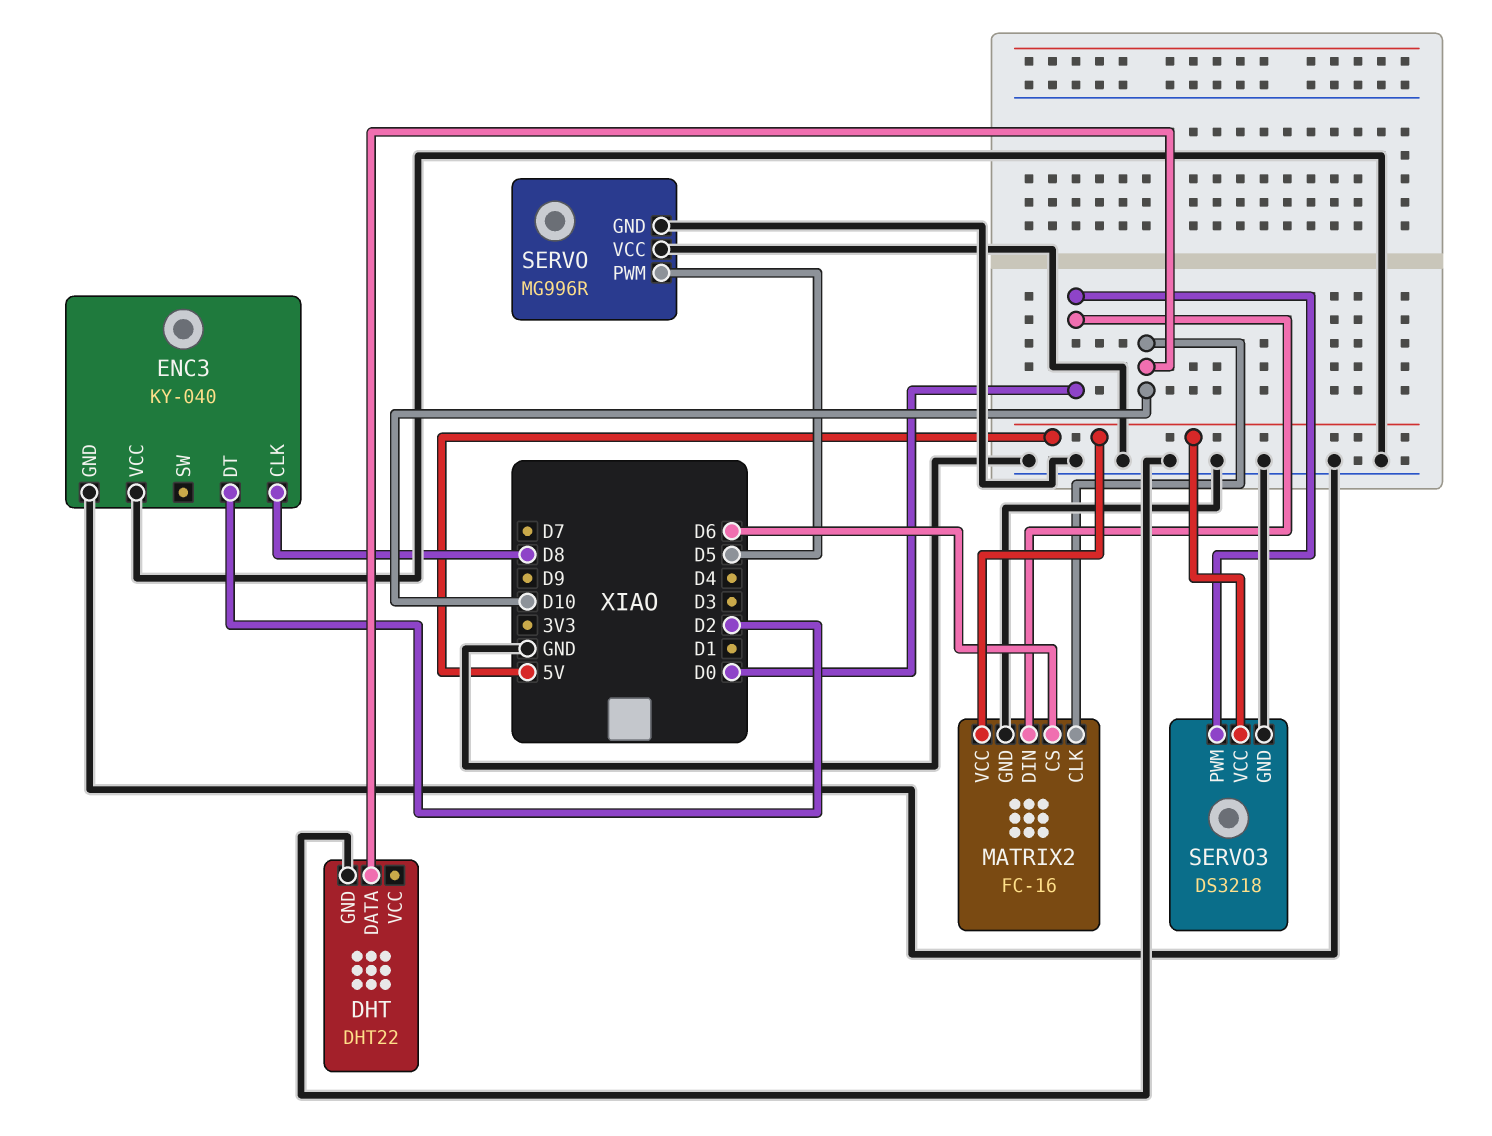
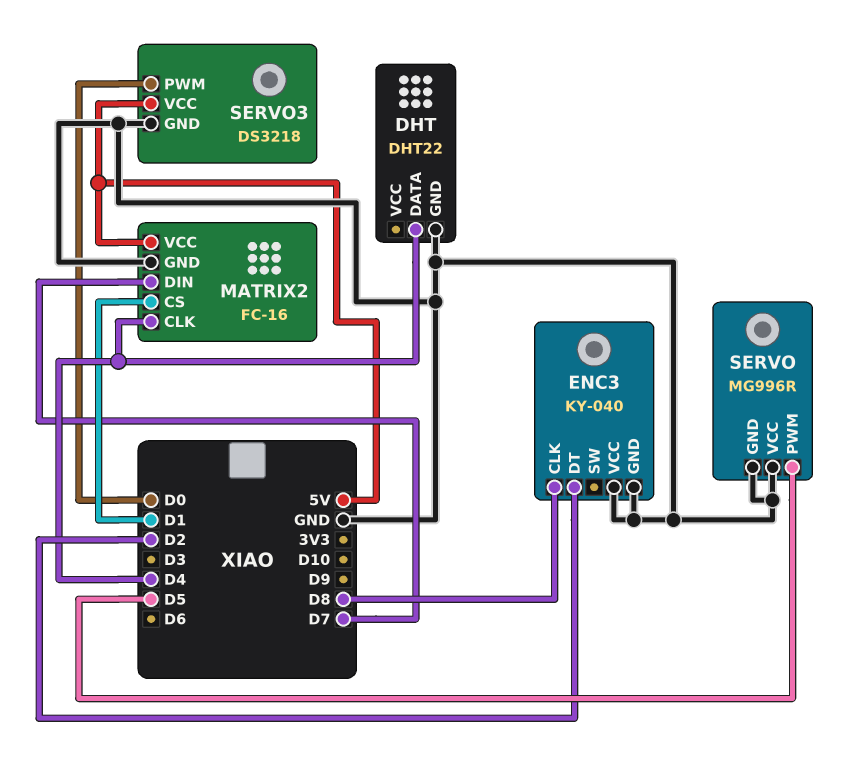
DHT pin DATA: D10 -> D4
MATRIX2 pin CLK: D10 -> D4
MATRIX2 pin CS: D6 -> D1
MATRIX2 pin DIN: D0 -> D7

